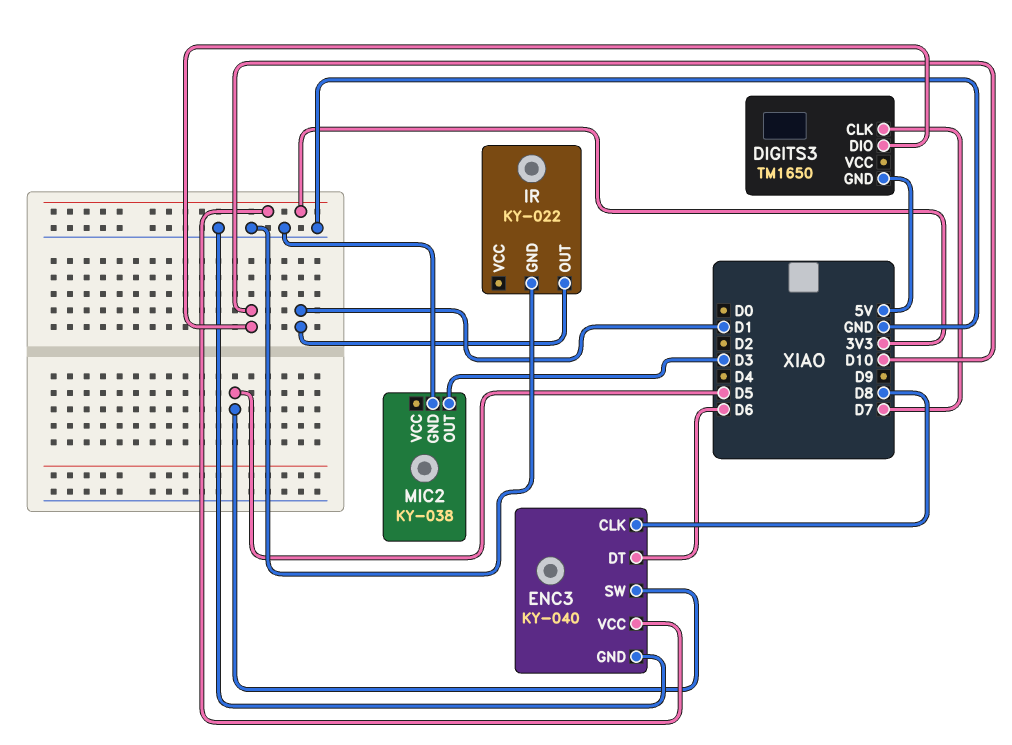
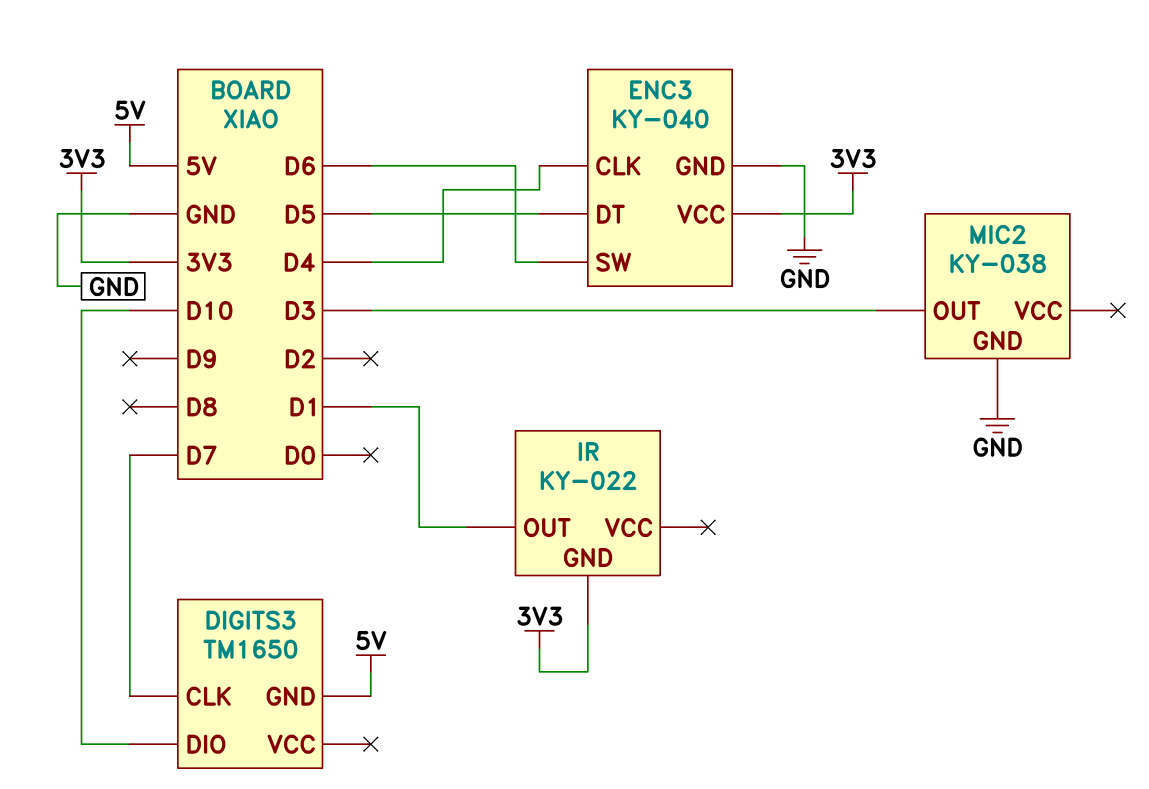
ENC3 pin CLK: D8 -> D4
ENC3 pin DT: D6 -> D5
ENC3 pin SW: D5 -> D6
IR pin GND: GND -> 3V3

